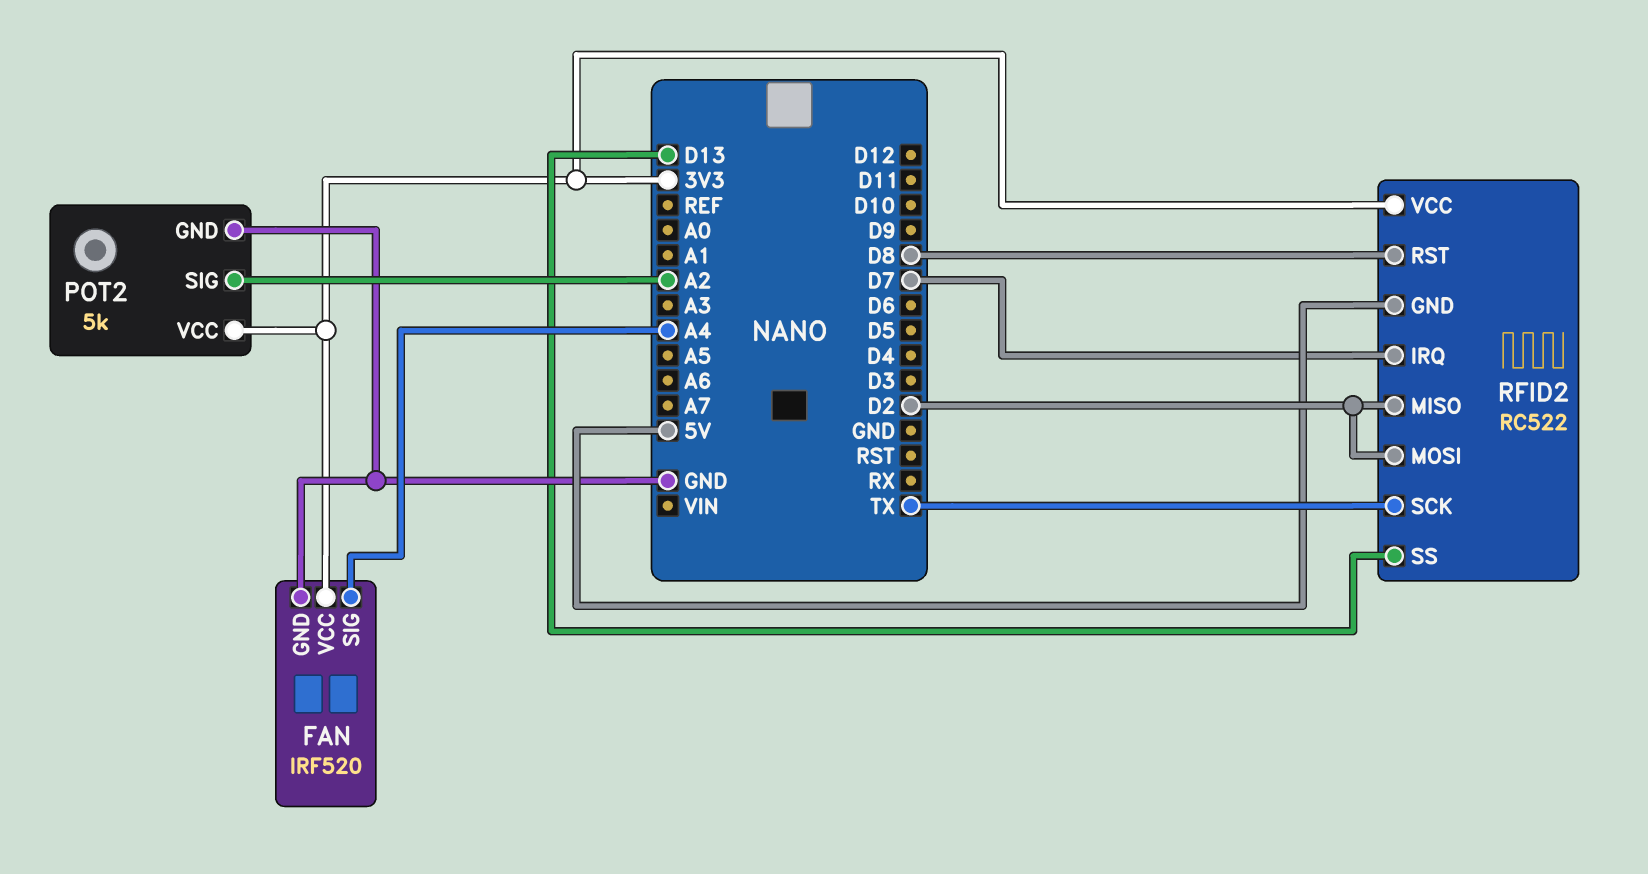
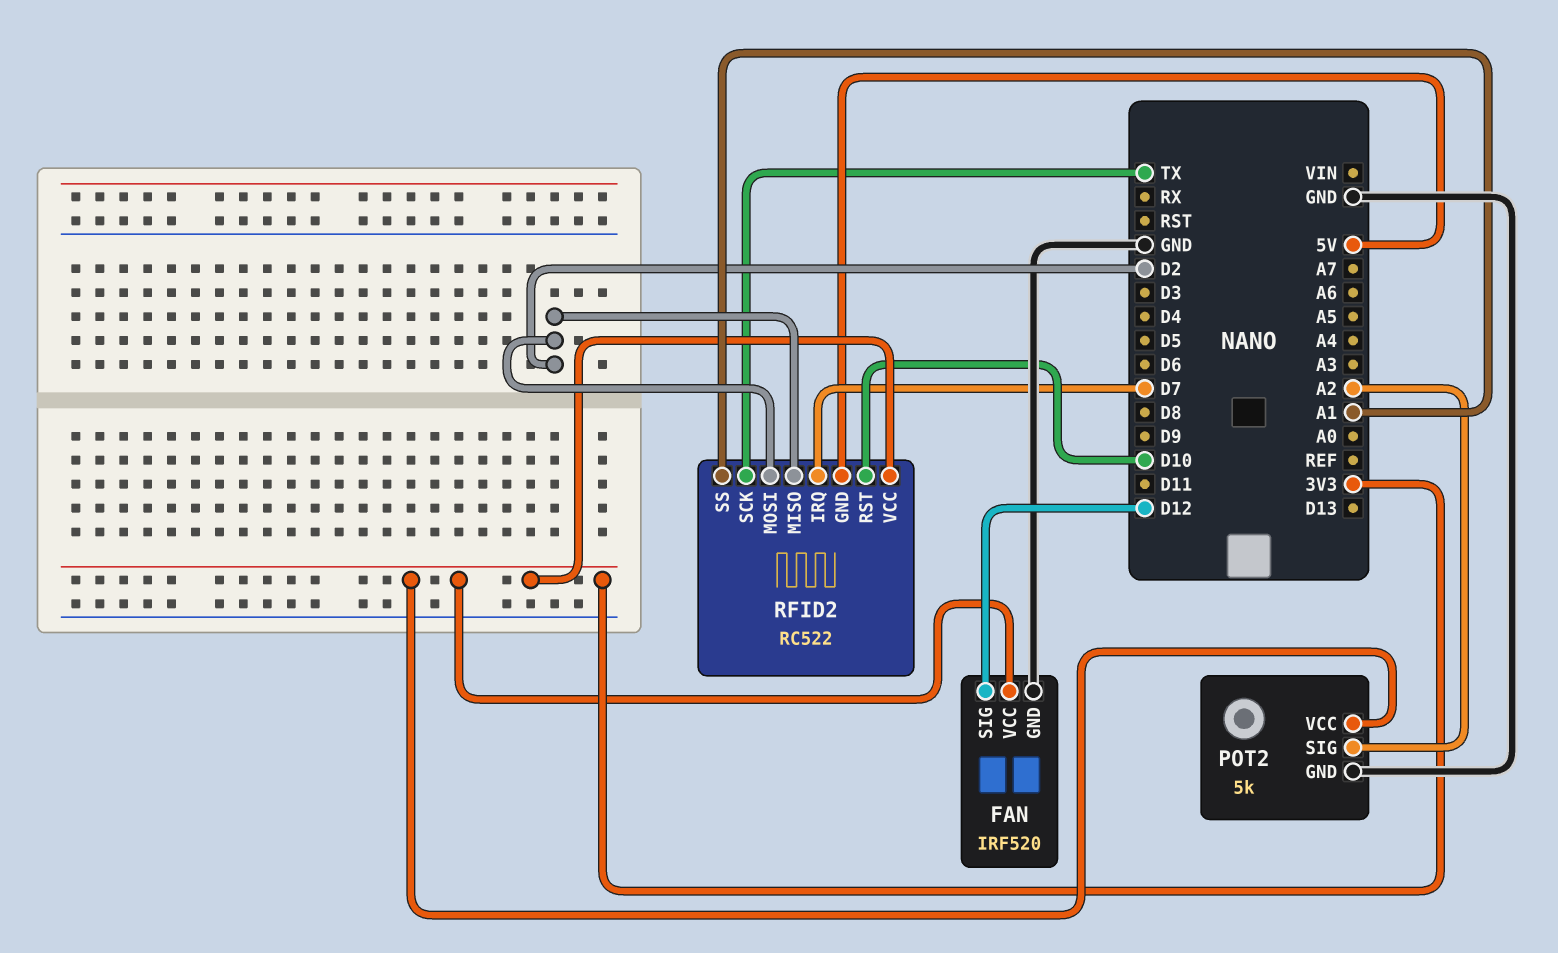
FAN pin SIG: A4 -> D12
RFID2 pin RST: D8 -> D10
RFID2 pin SS: D13 -> A1

